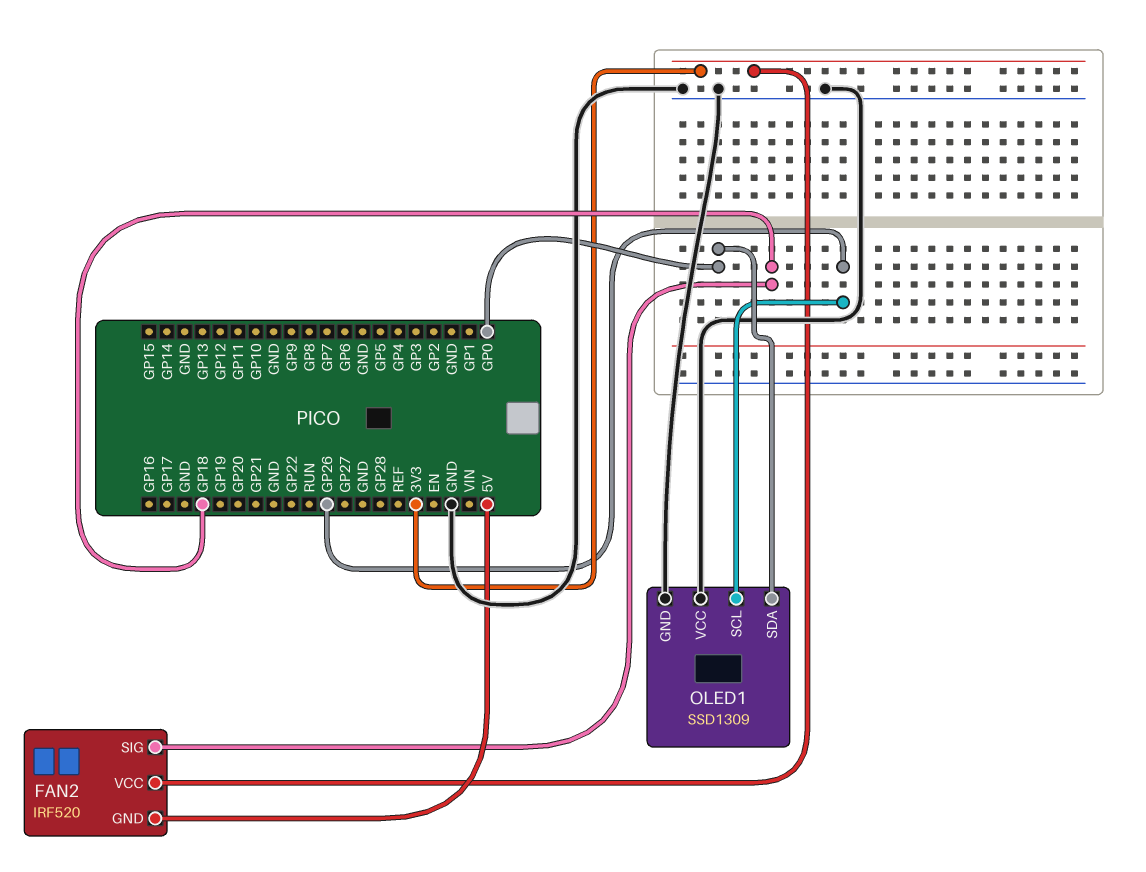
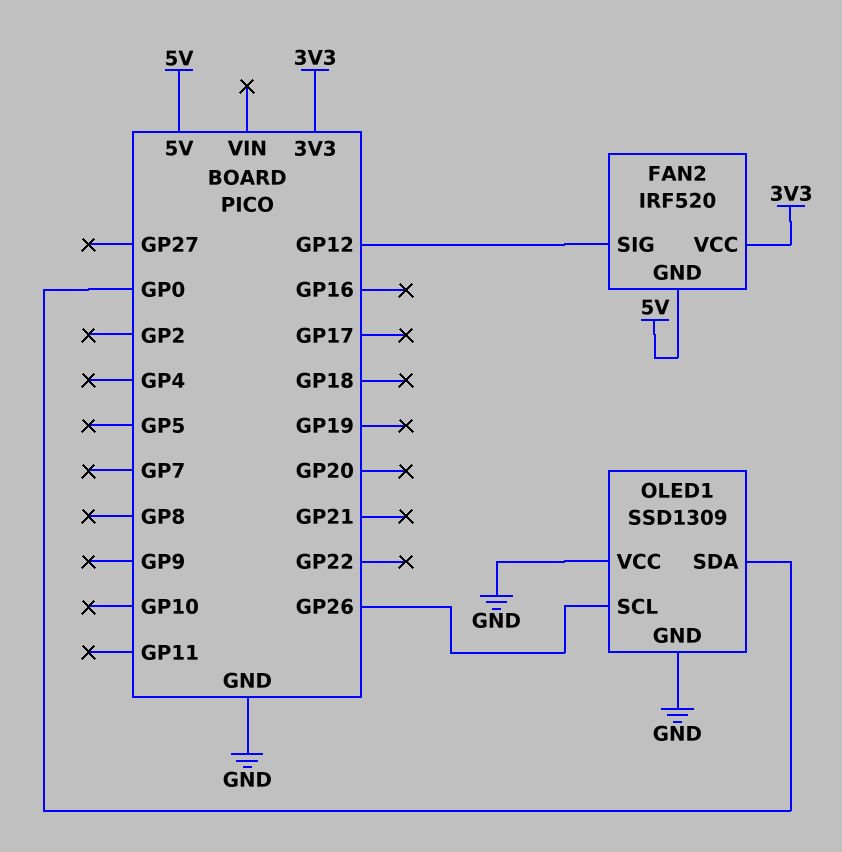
FAN2 pin SIG: GP18 -> GP12

